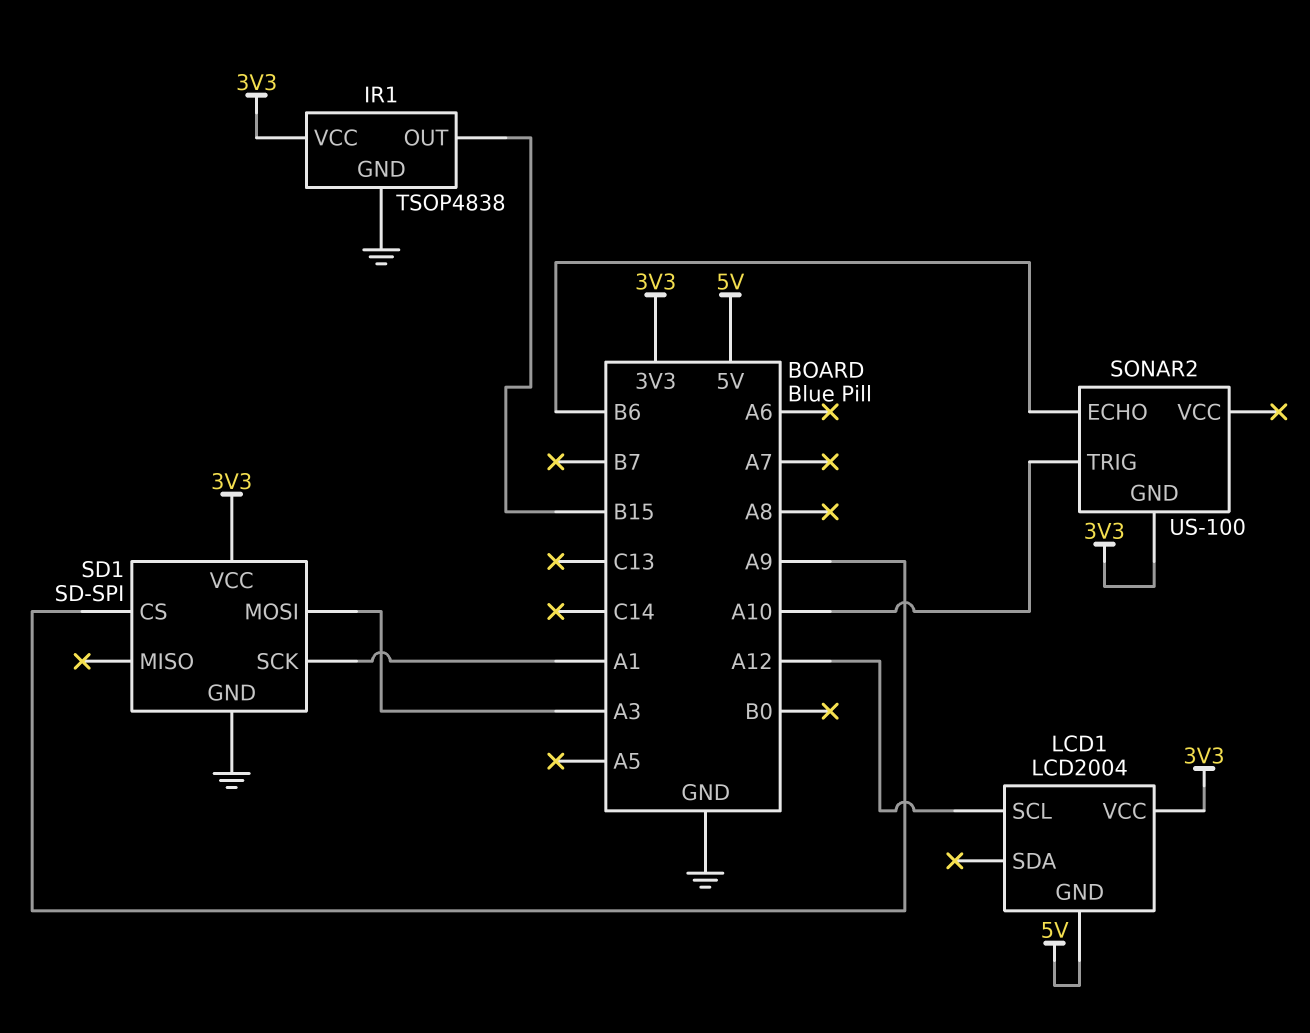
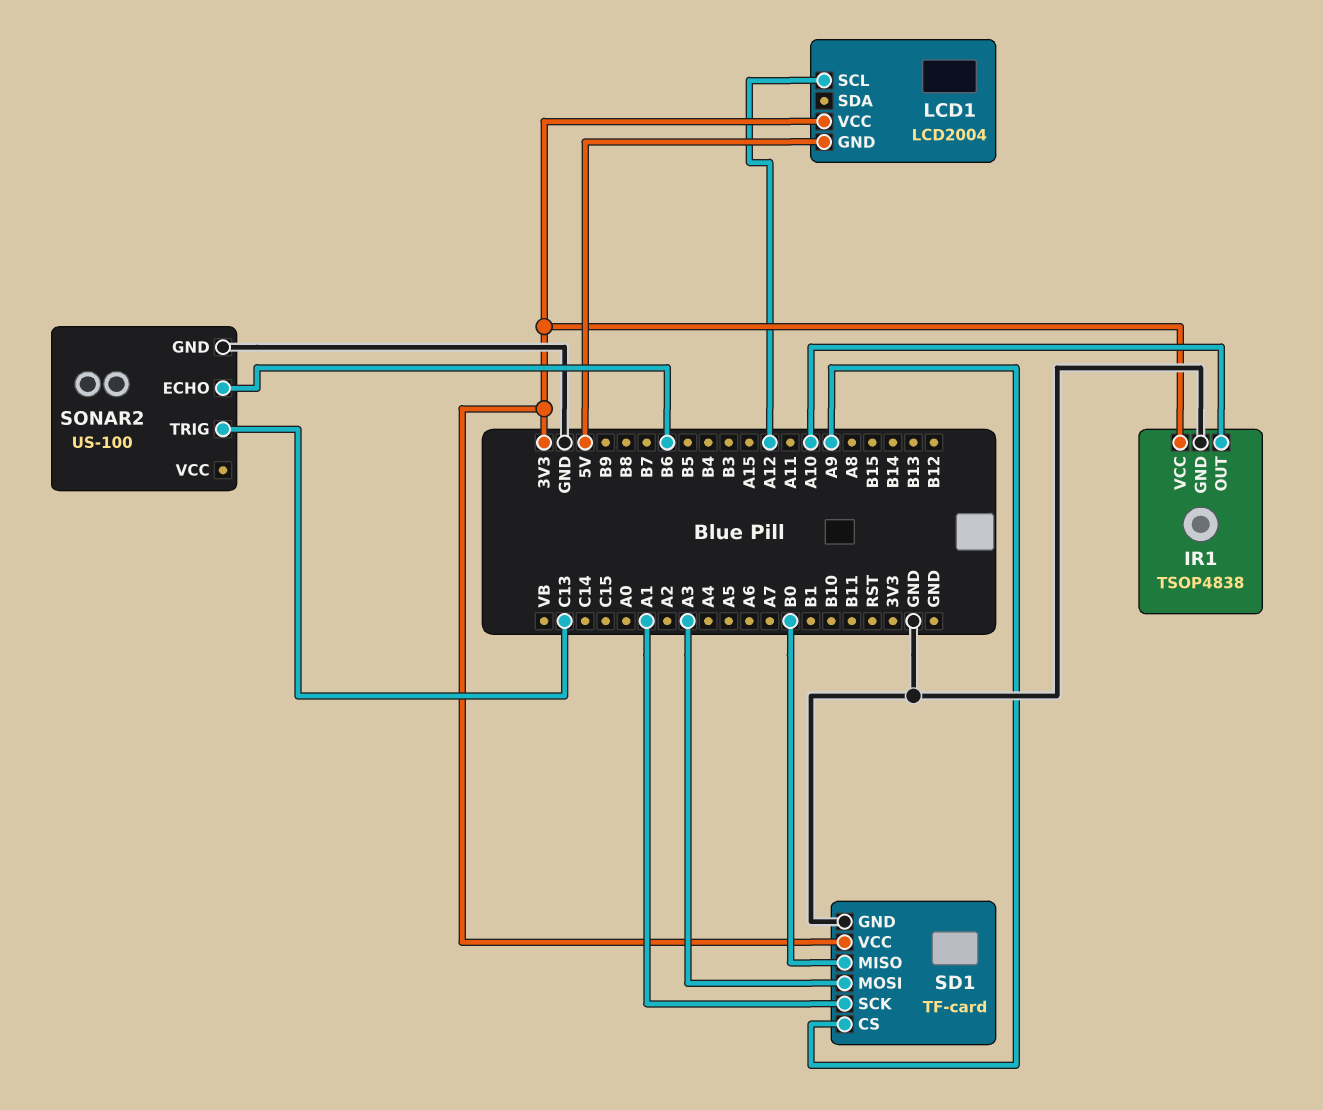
IR1 pin OUT: B15 -> A10
SD1: SD-SPI -> TF-card
SD1 pin MISO: none -> B0
SONAR2 pin GND: 3V3 -> GND
SONAR2 pin TRIG: A10 -> C13

